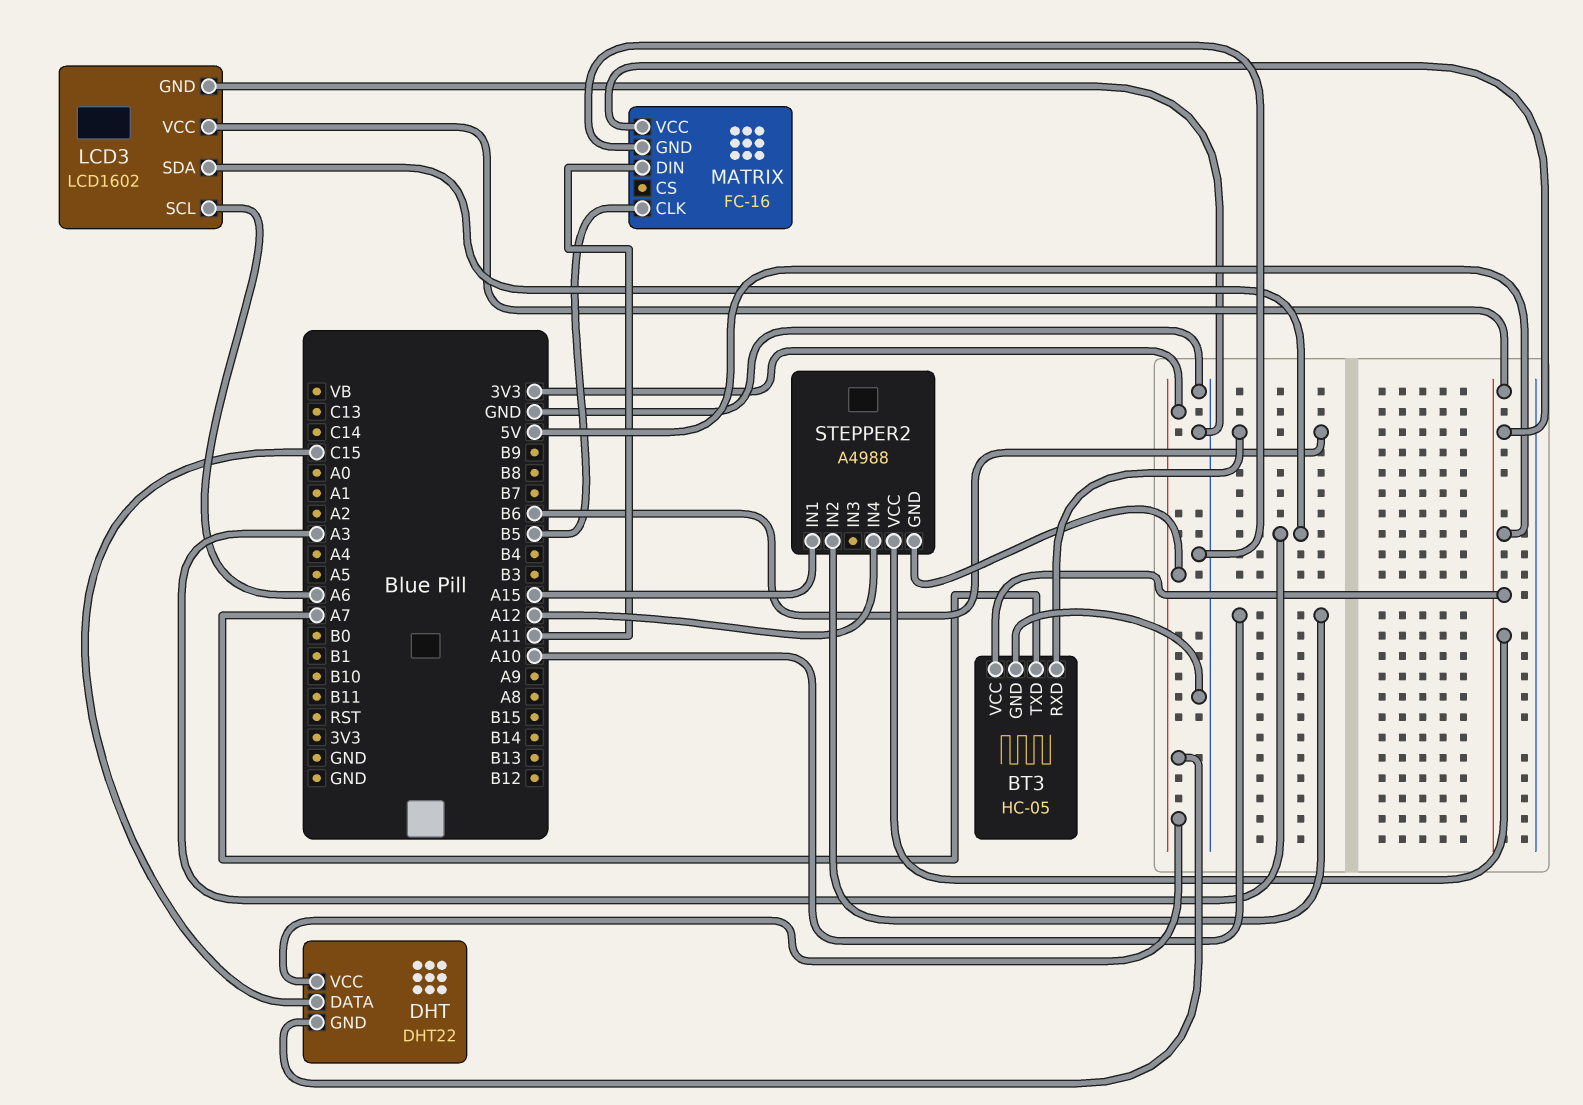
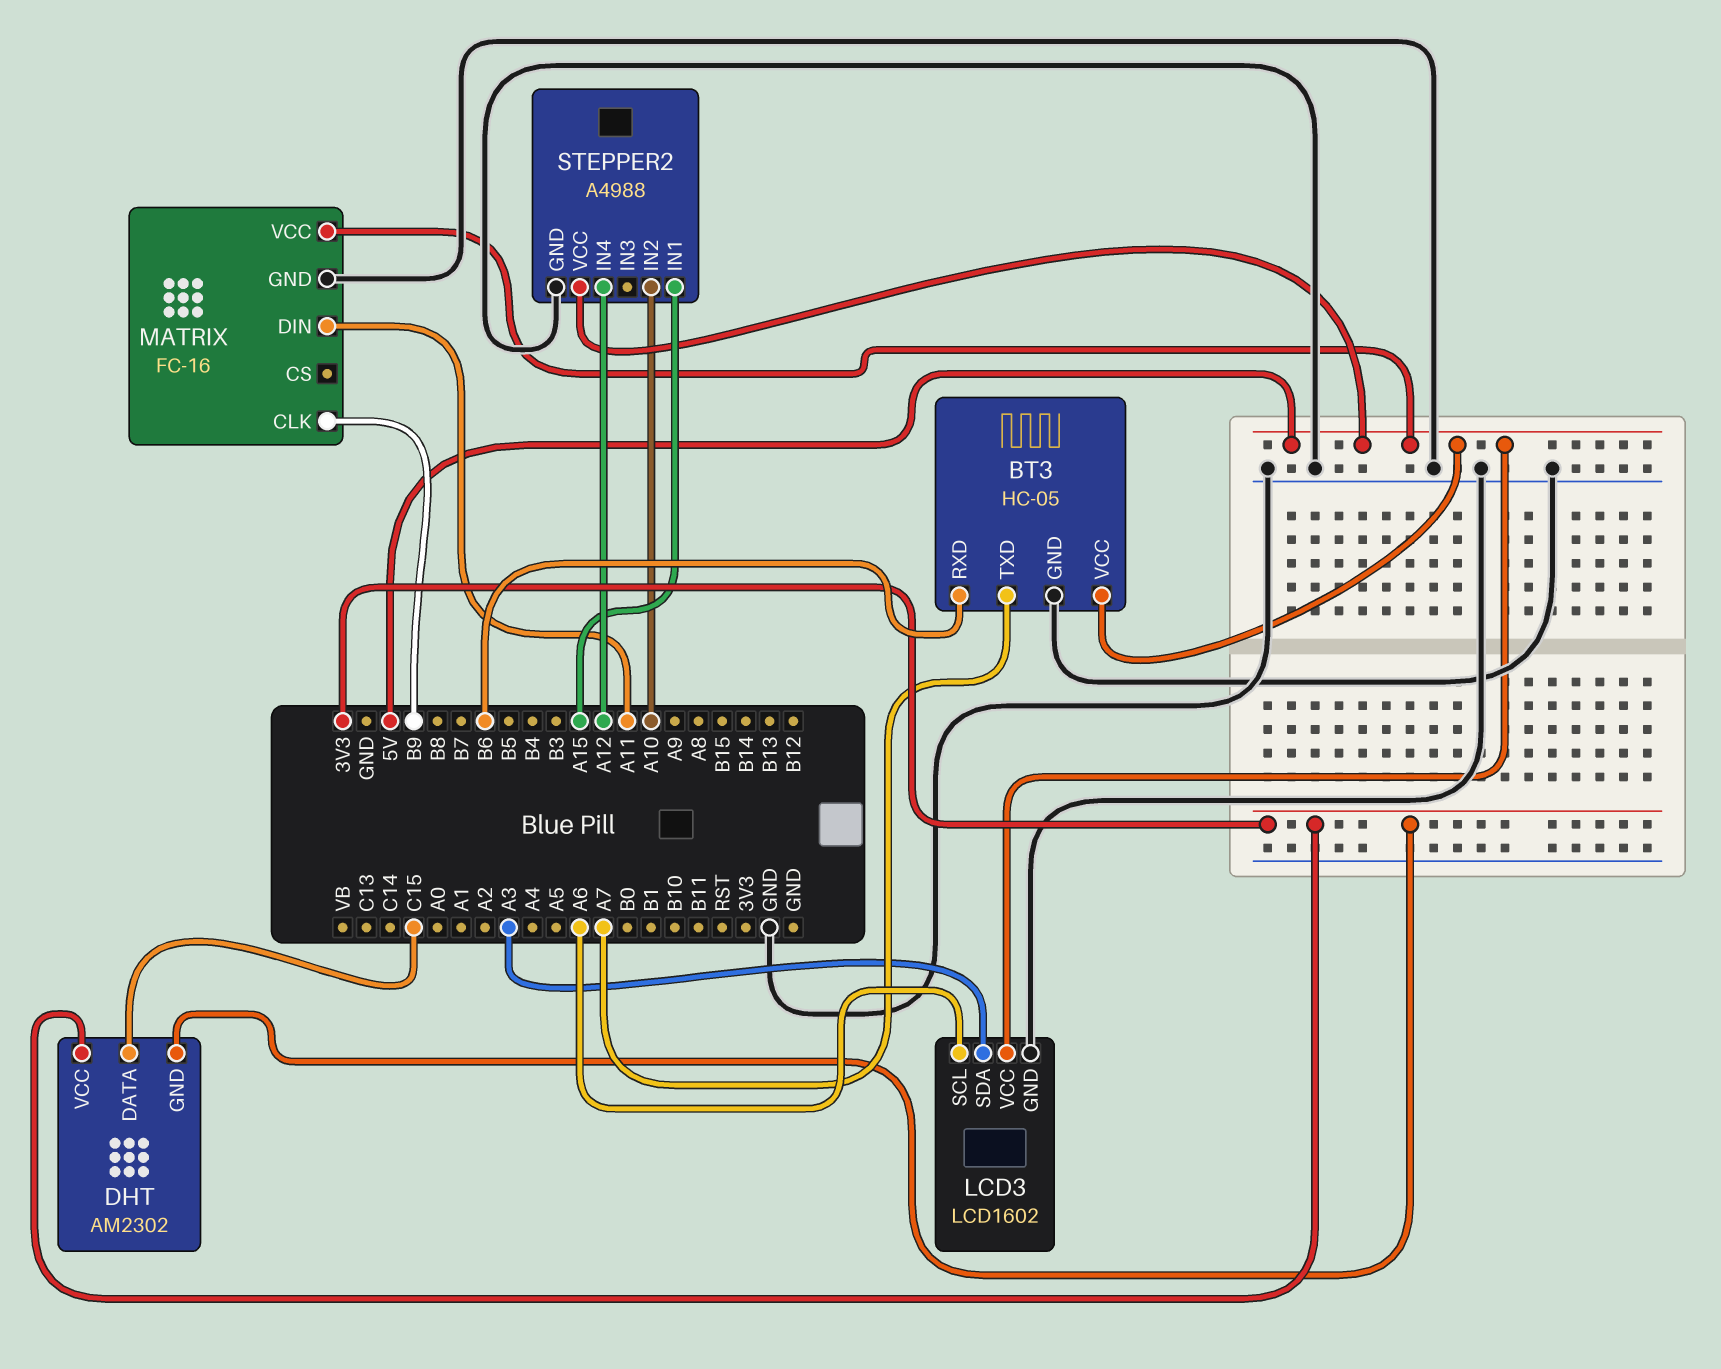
DHT: DHT22 -> AM2302
MATRIX pin CLK: B5 -> B9
STEPPER2 pin GND: 3V3 -> GND

